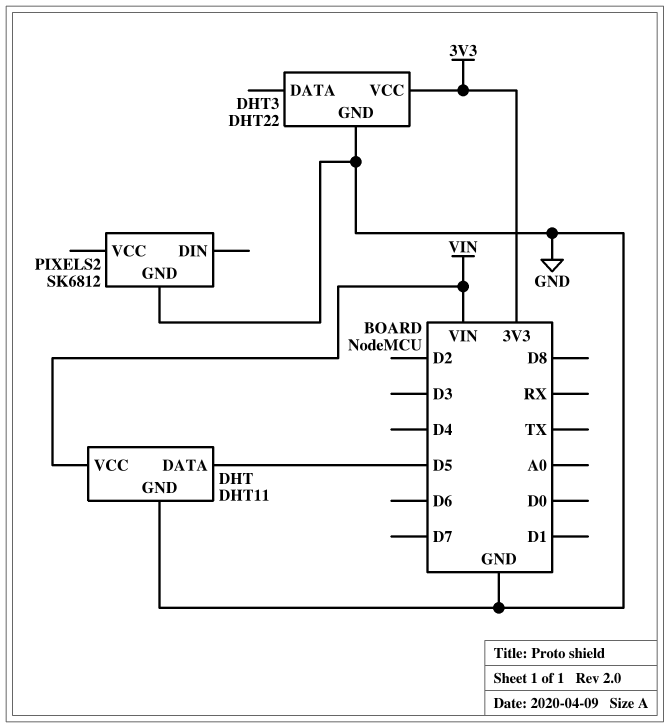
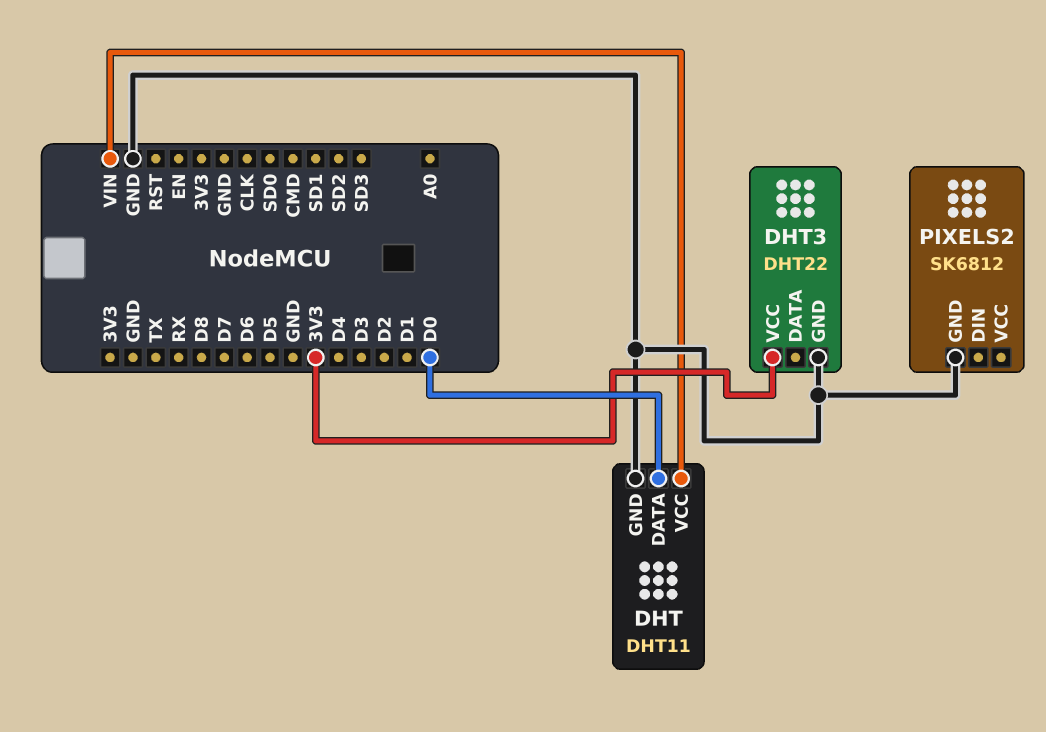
DHT pin DATA: D5 -> D0

